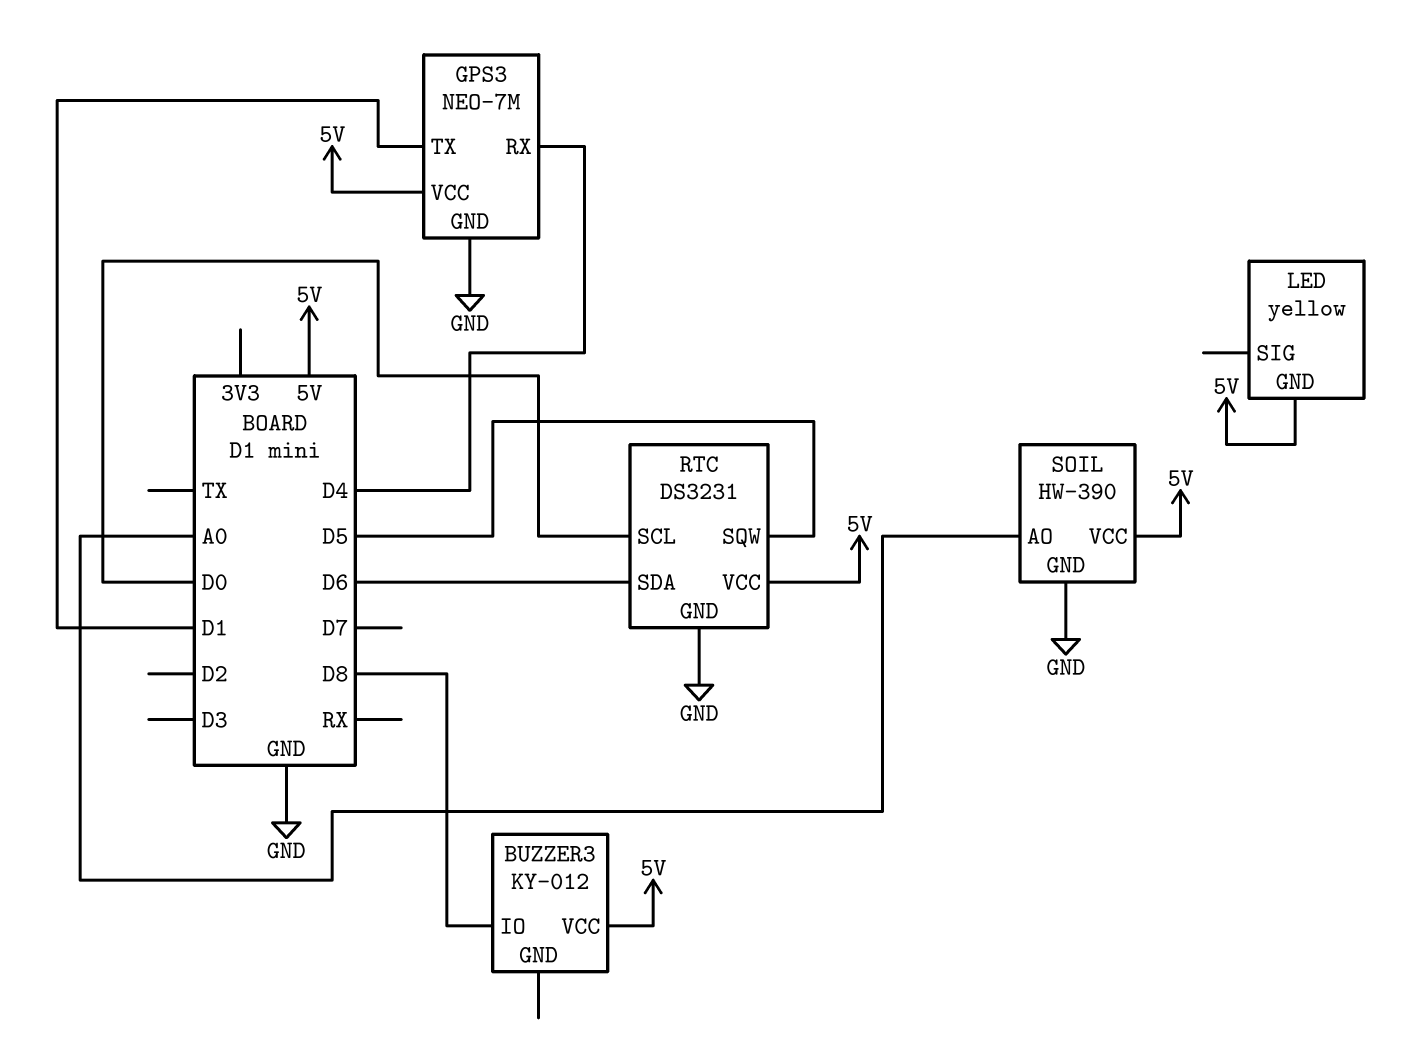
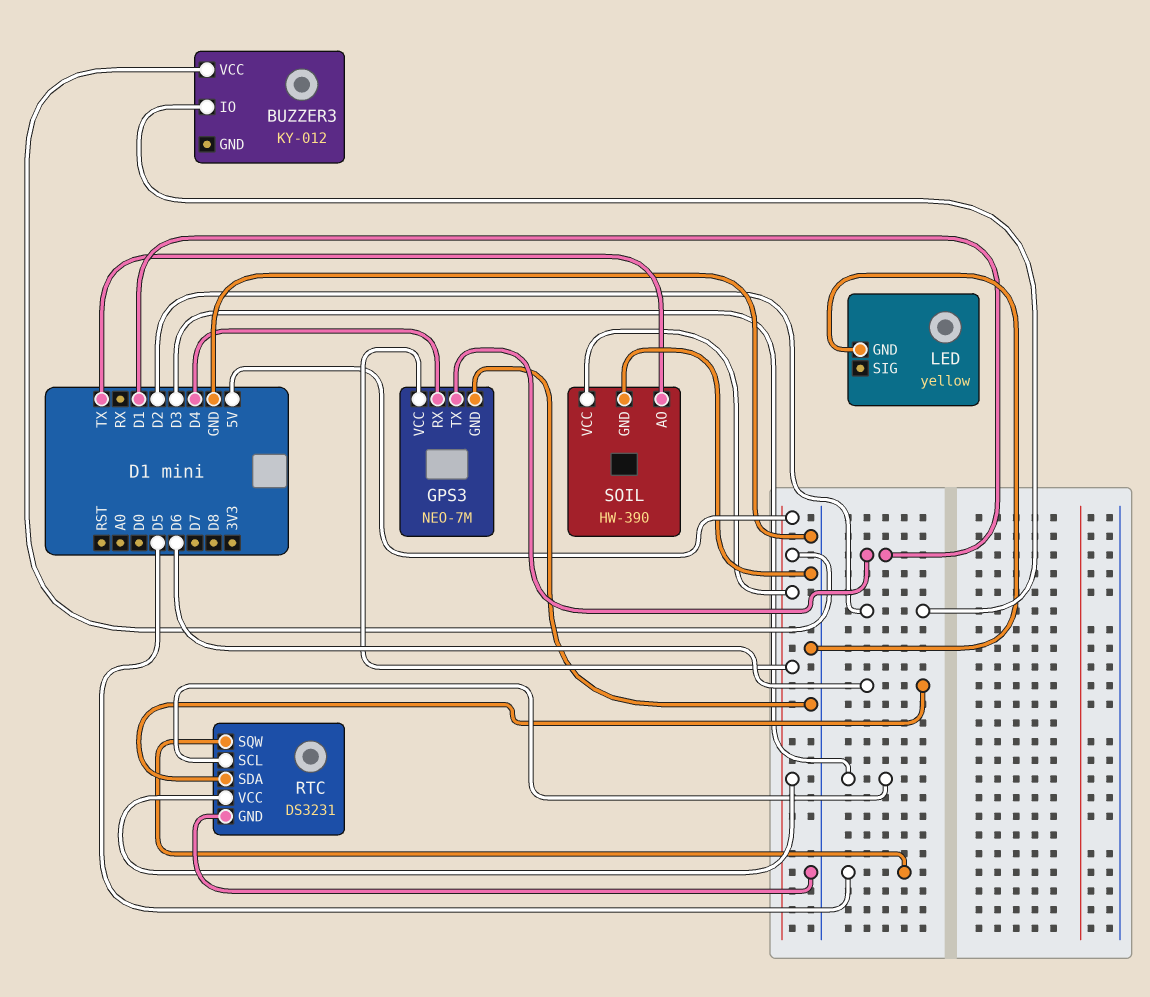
BUZZER3 pin IO: D8 -> D2
LED pin GND: 5V -> GND
RTC pin SCL: D0 -> D3
SOIL pin AO: A0 -> TX

